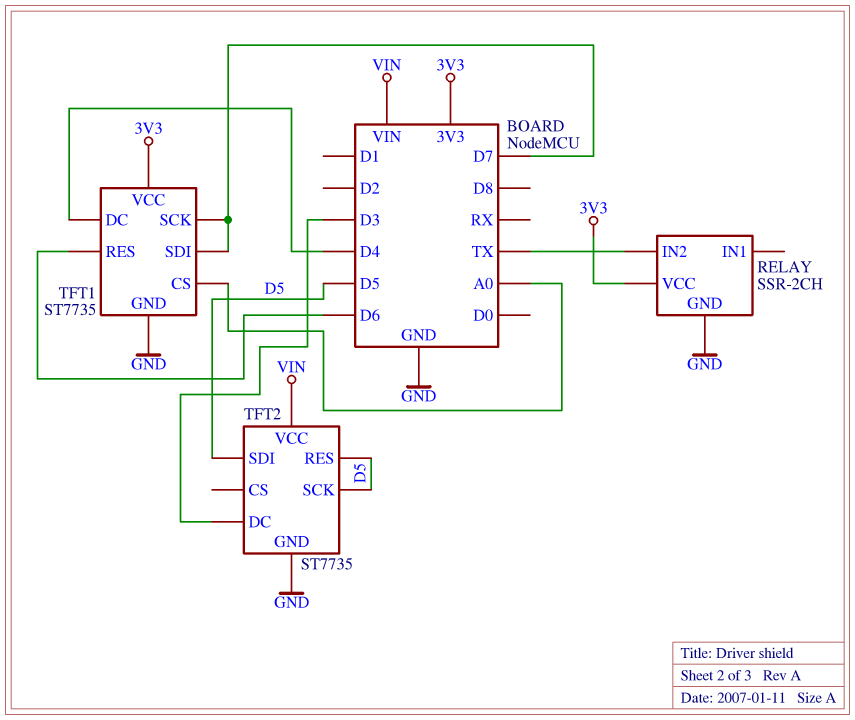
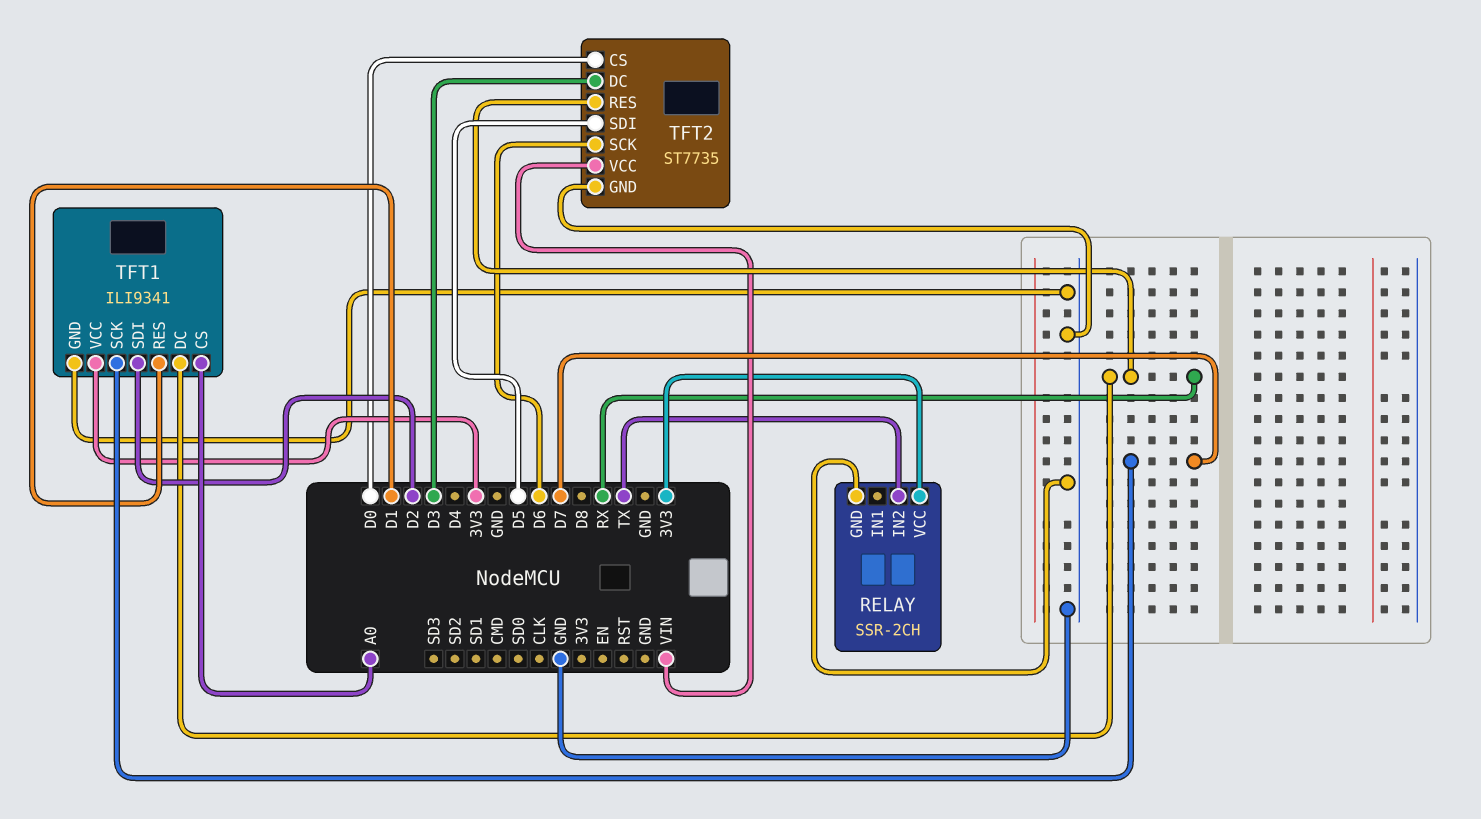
TFT1: ST7735 -> ILI9341
TFT1 pin DC: D4 -> RX
TFT1 pin RES: D6 -> D1
TFT1 pin SDI: D7 -> D2
TFT2 pin CS: none -> D0
TFT2 pin RES: D5 -> RX
TFT2 pin SCK: D5 -> D6

